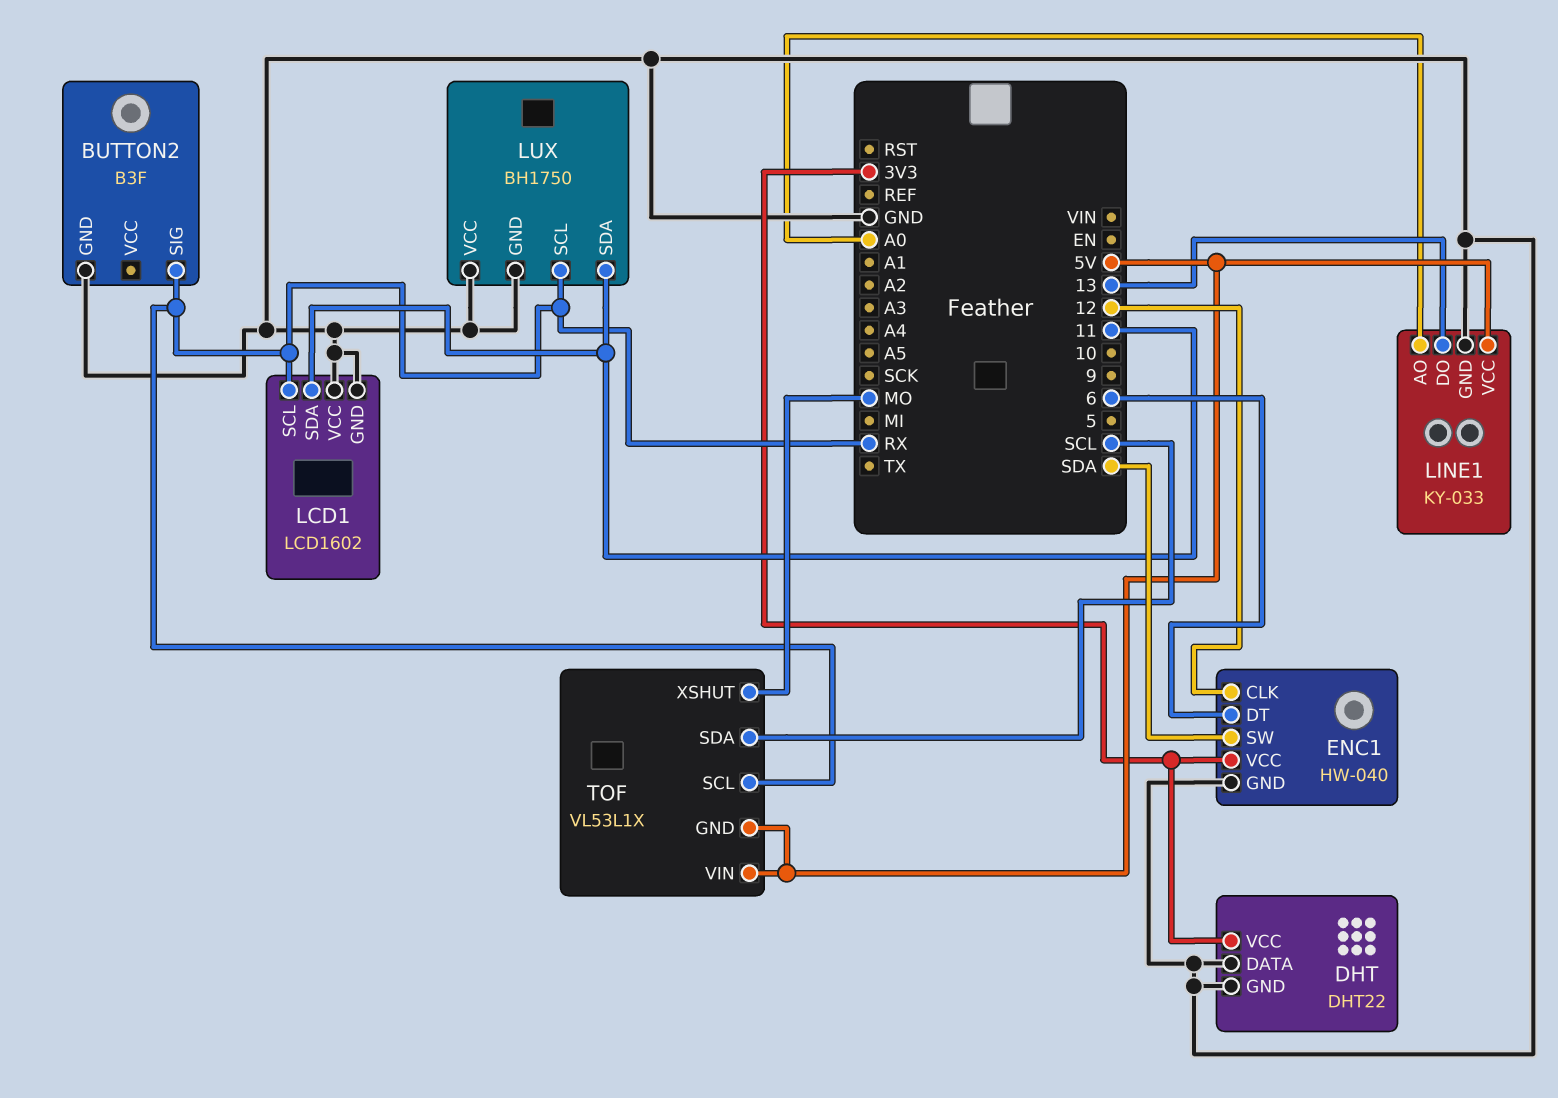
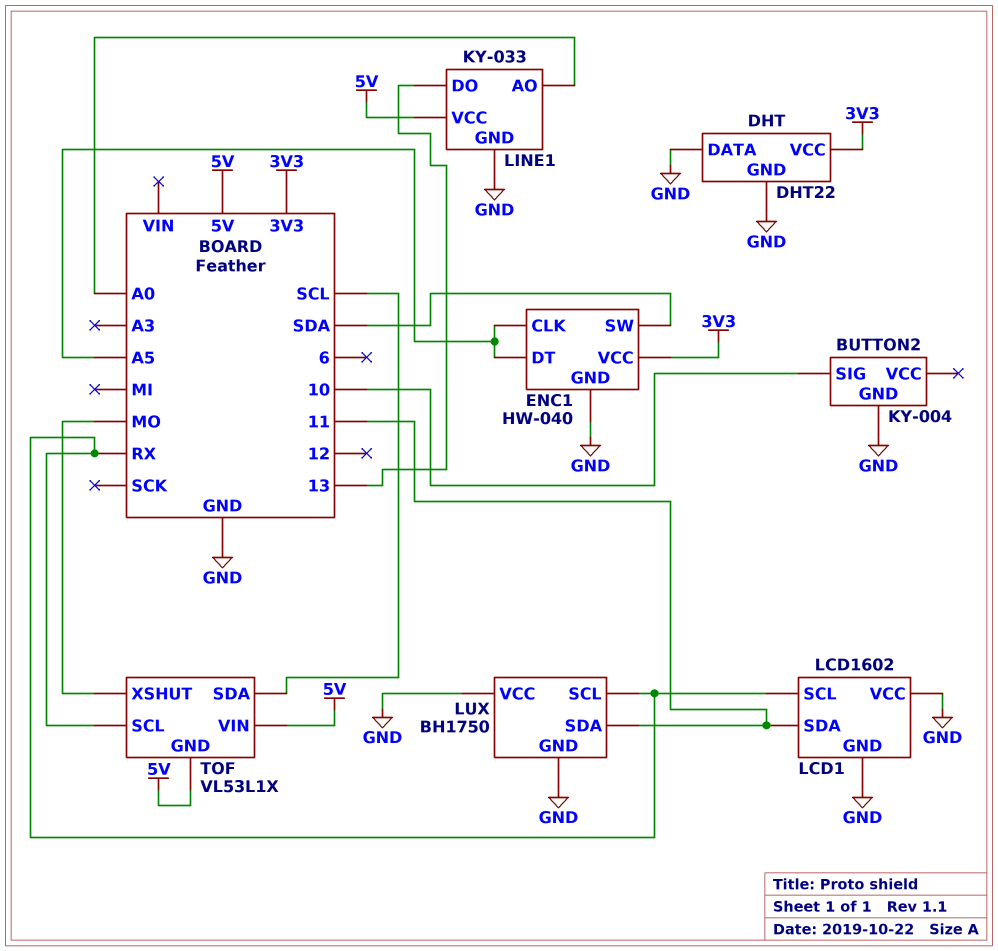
BUTTON2: B3F -> KY-004
BUTTON2 pin SIG: RX -> 10
ENC1 pin CLK: 12 -> A5
ENC1 pin DT: 6 -> A5

